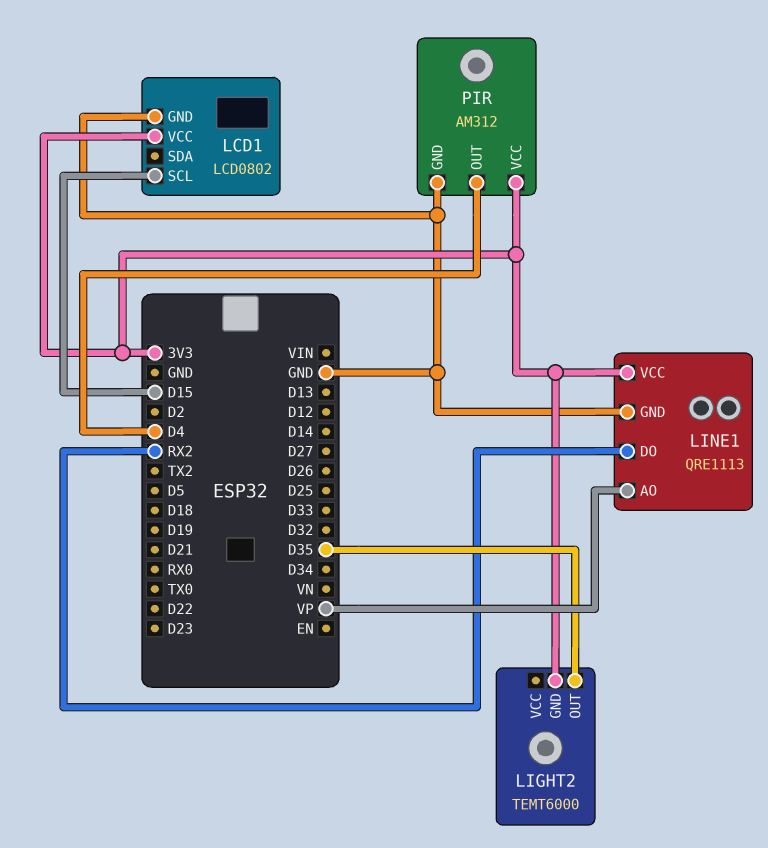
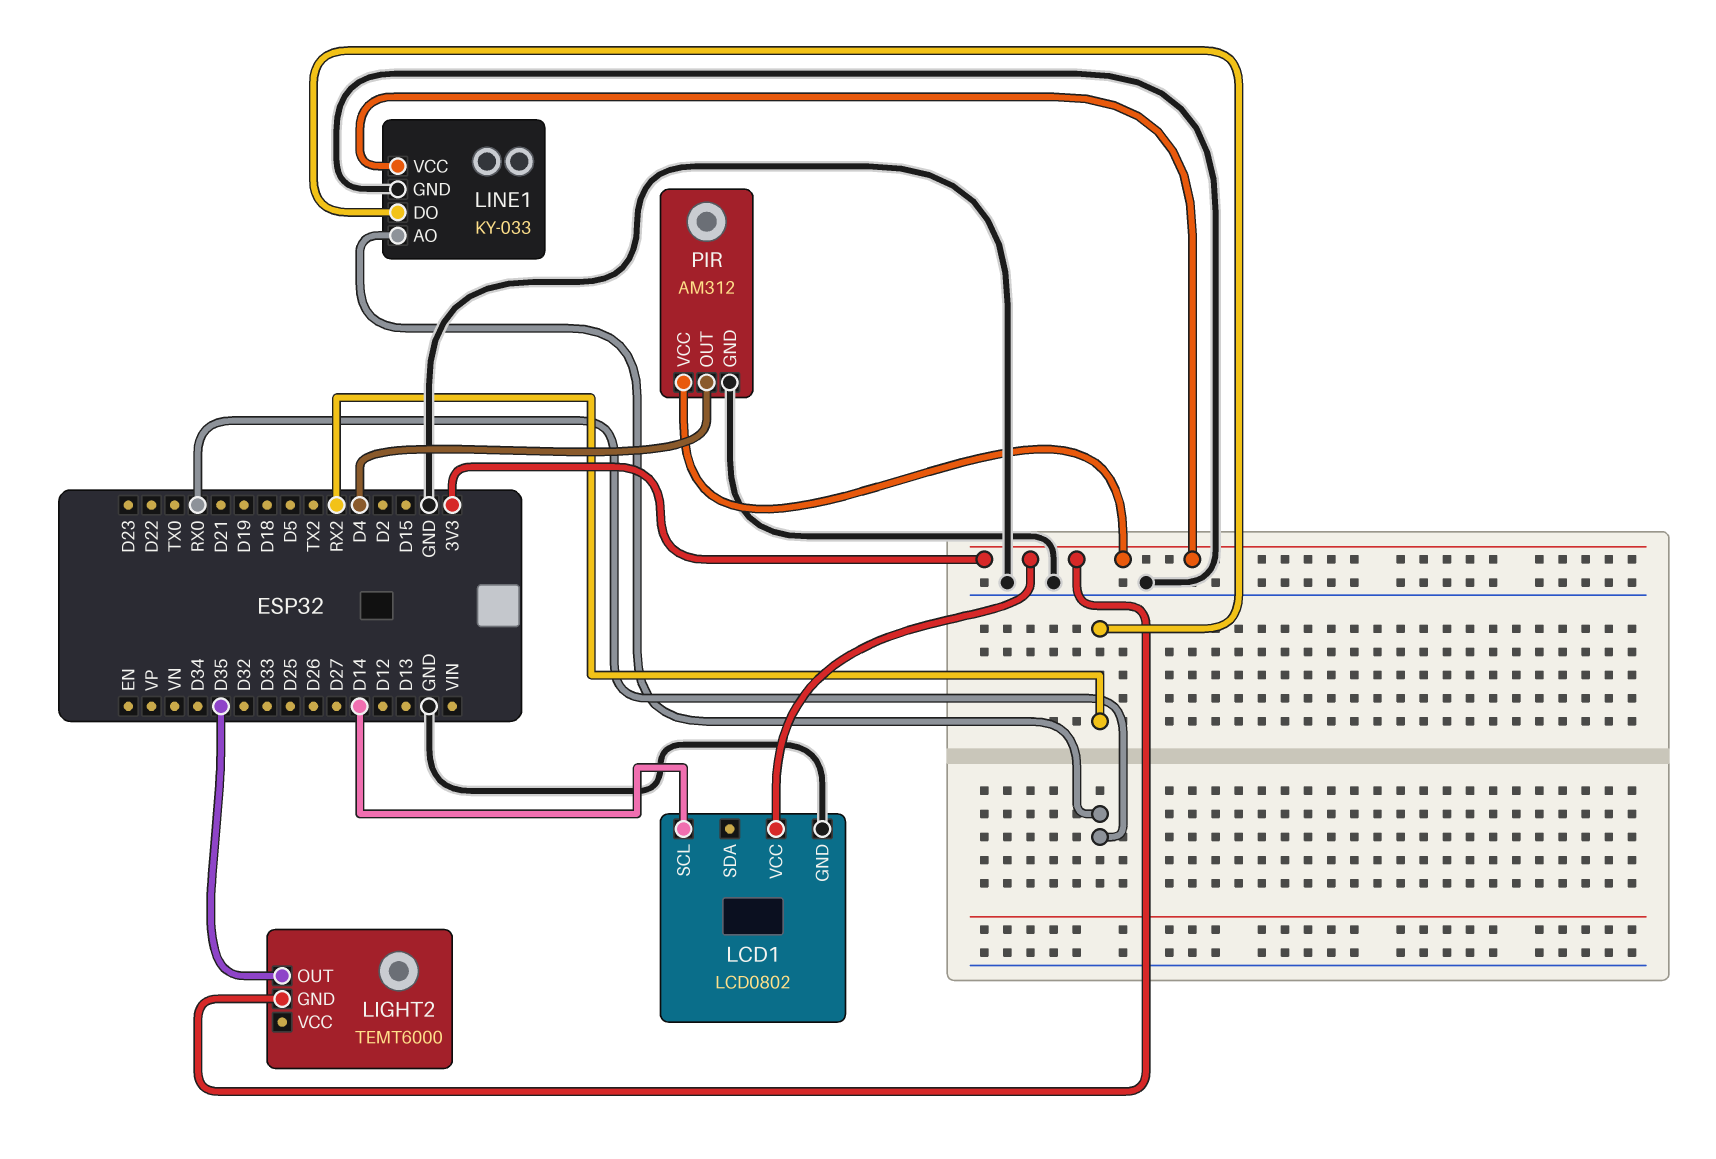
LCD1 pin SCL: D15 -> D14
LINE1: QRE1113 -> KY-033
LINE1 pin AO: VP -> RX0

